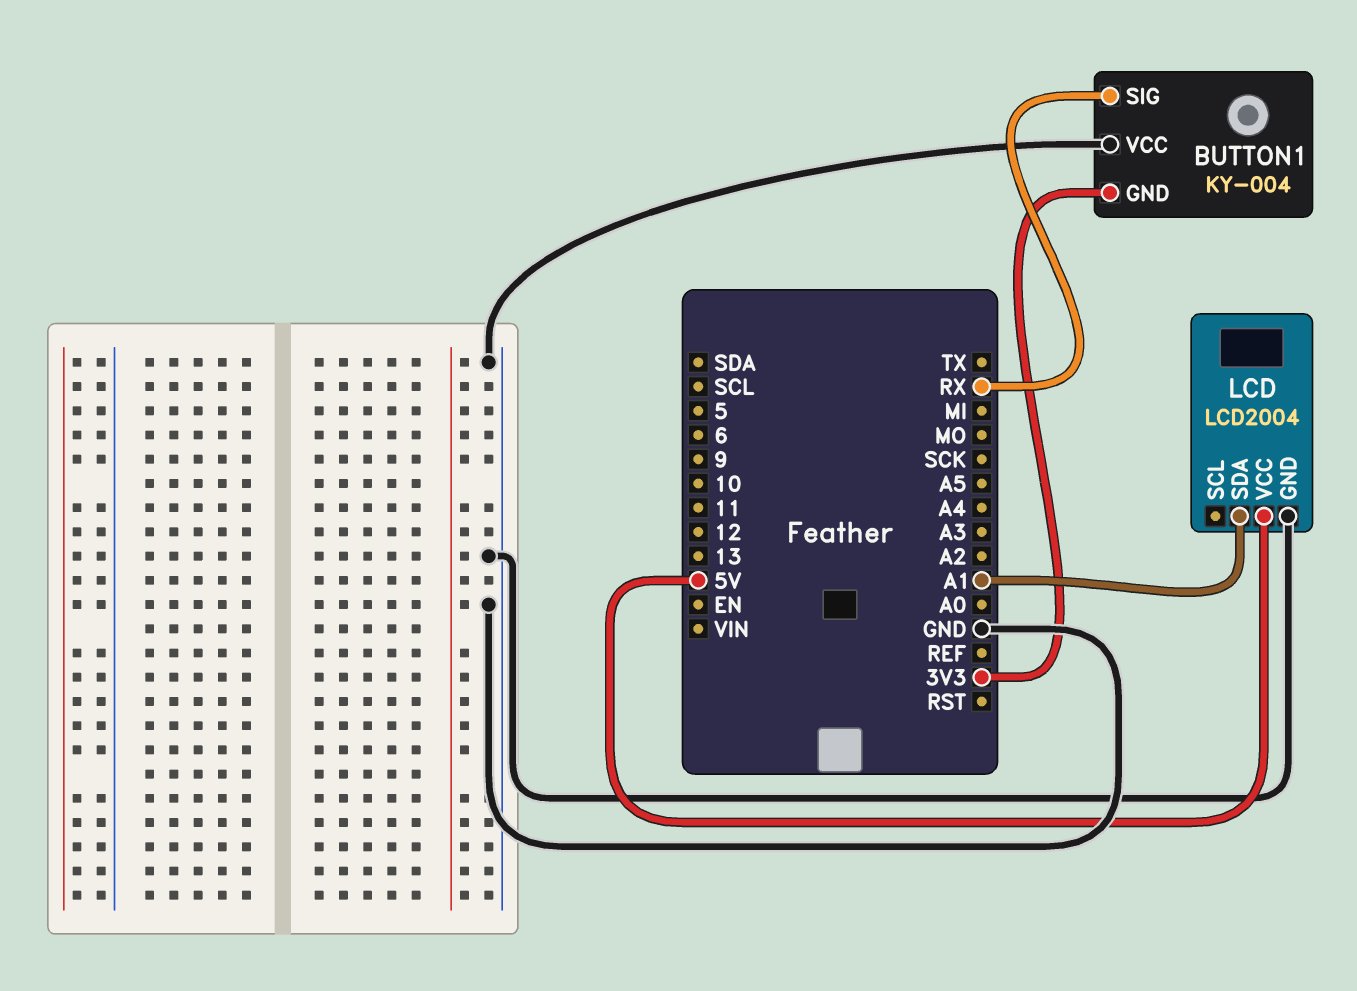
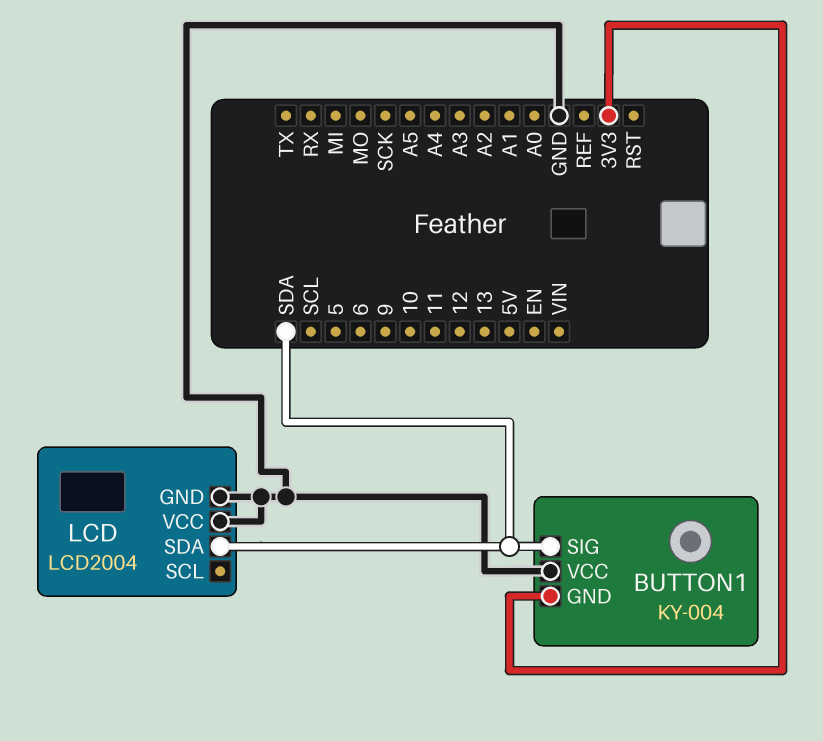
BUTTON1 pin SIG: RX -> SDA
LCD pin SDA: A1 -> SDA
LCD pin VCC: 5V -> GND

